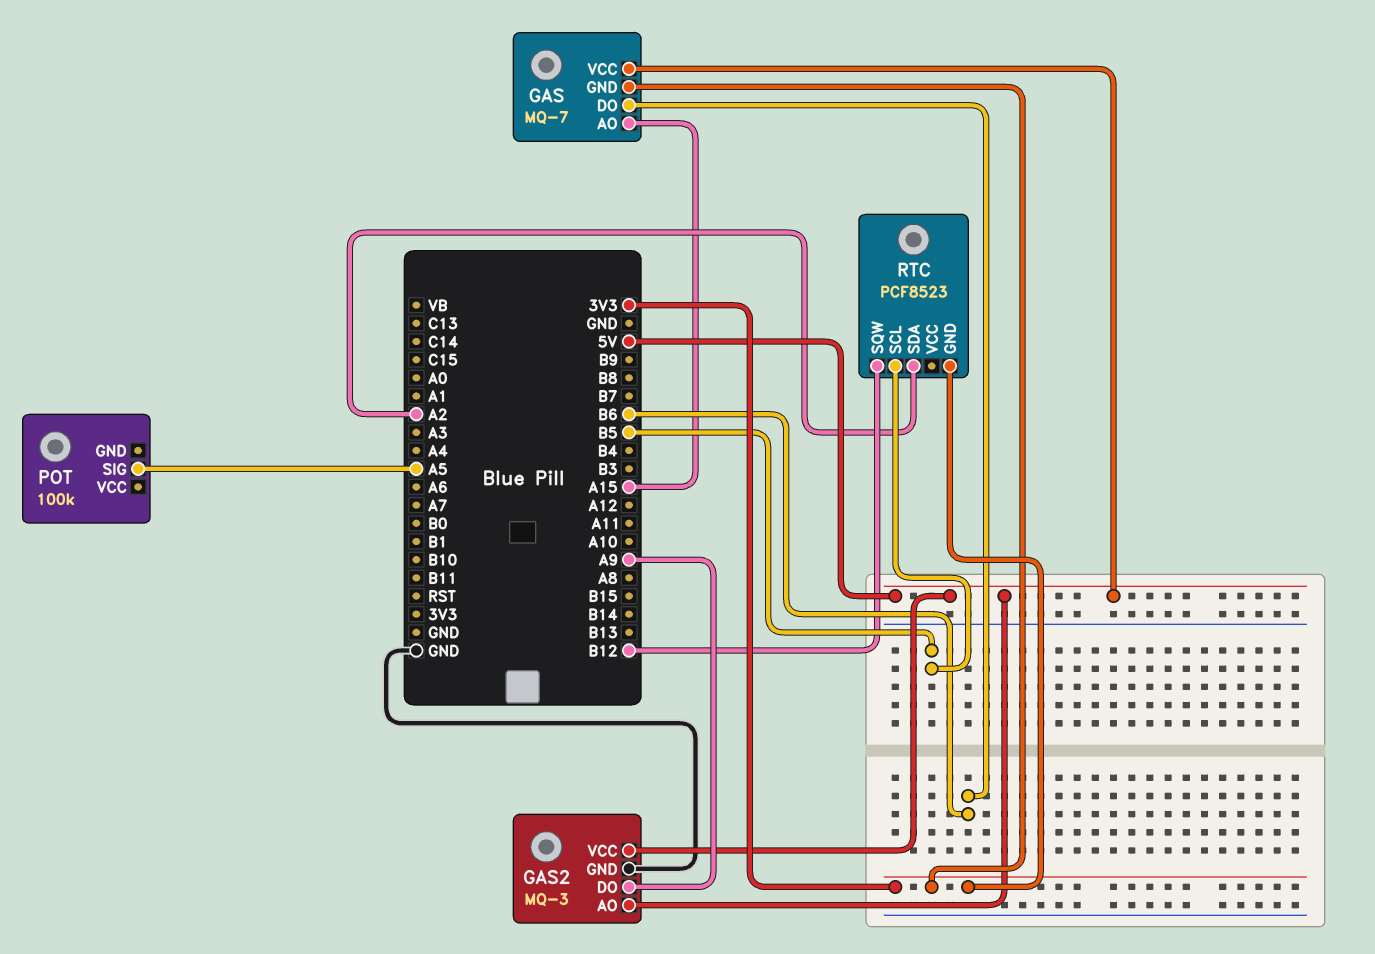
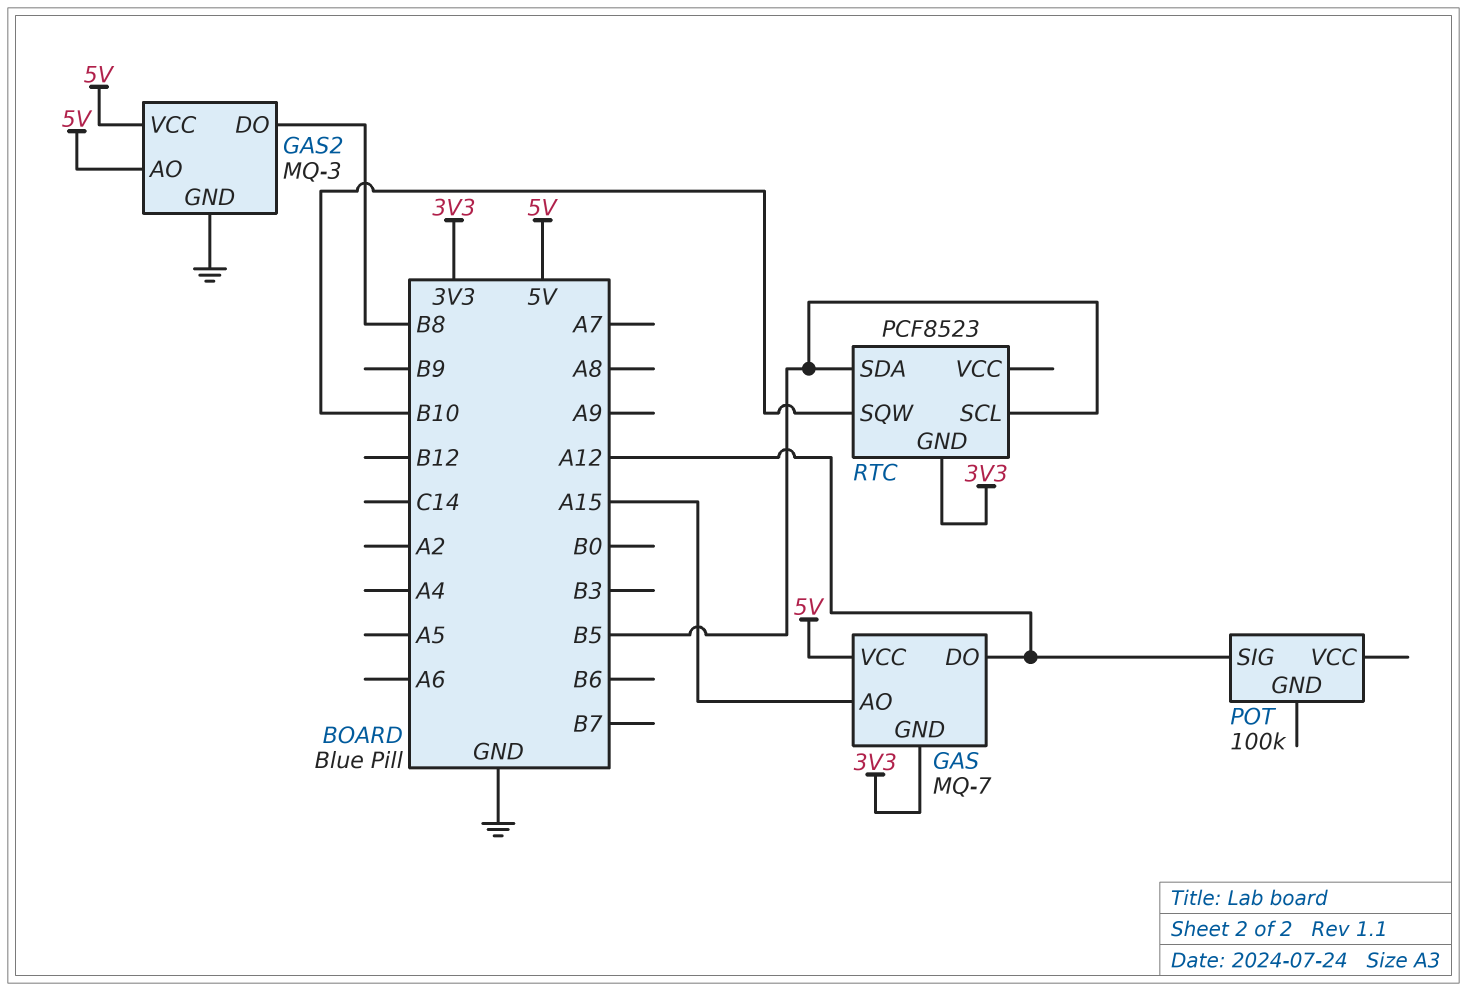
GAS pin DO: B6 -> A12
GAS2 pin DO: A9 -> B8
POT pin SIG: A5 -> A12
RTC pin SDA: A2 -> B5
RTC pin SQW: B12 -> B10

